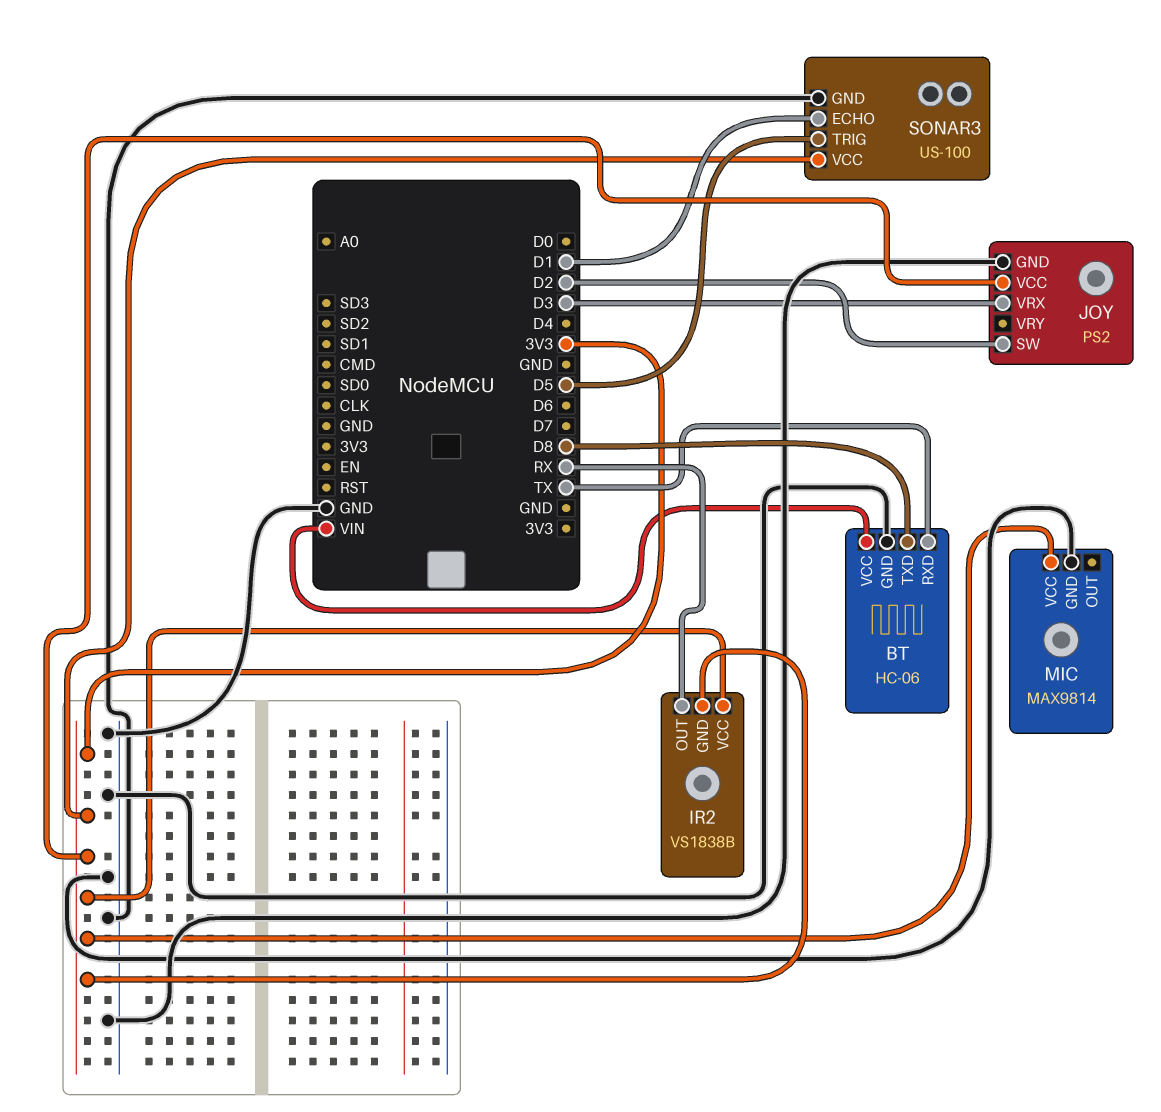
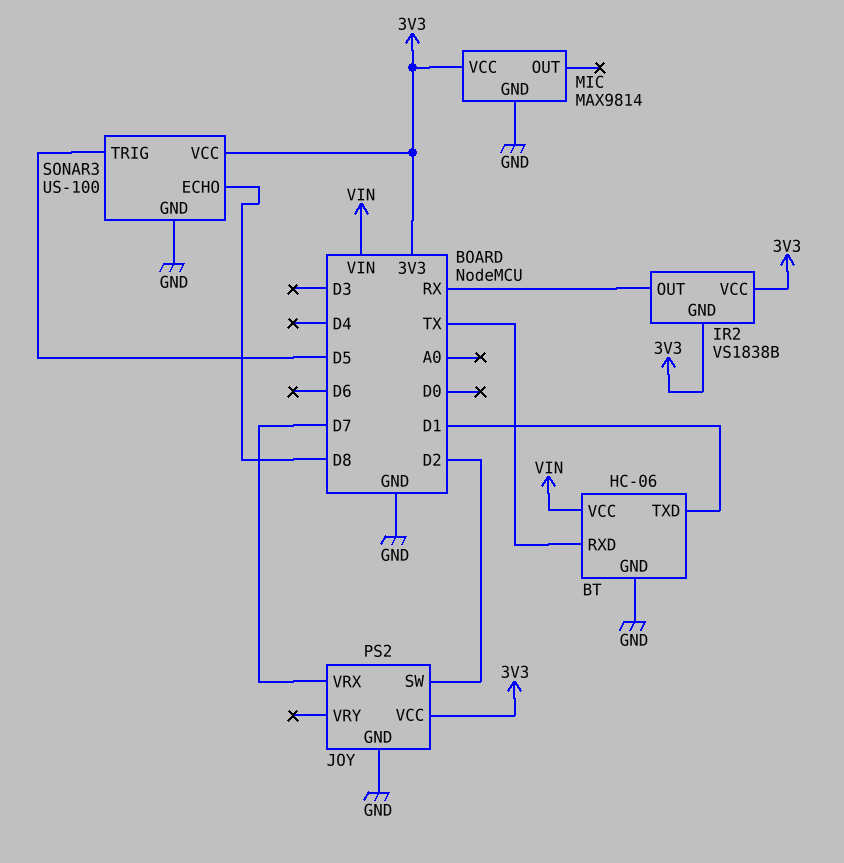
BT pin TXD: D8 -> D1
JOY pin VRX: D3 -> D7
SONAR3 pin ECHO: D1 -> D8

